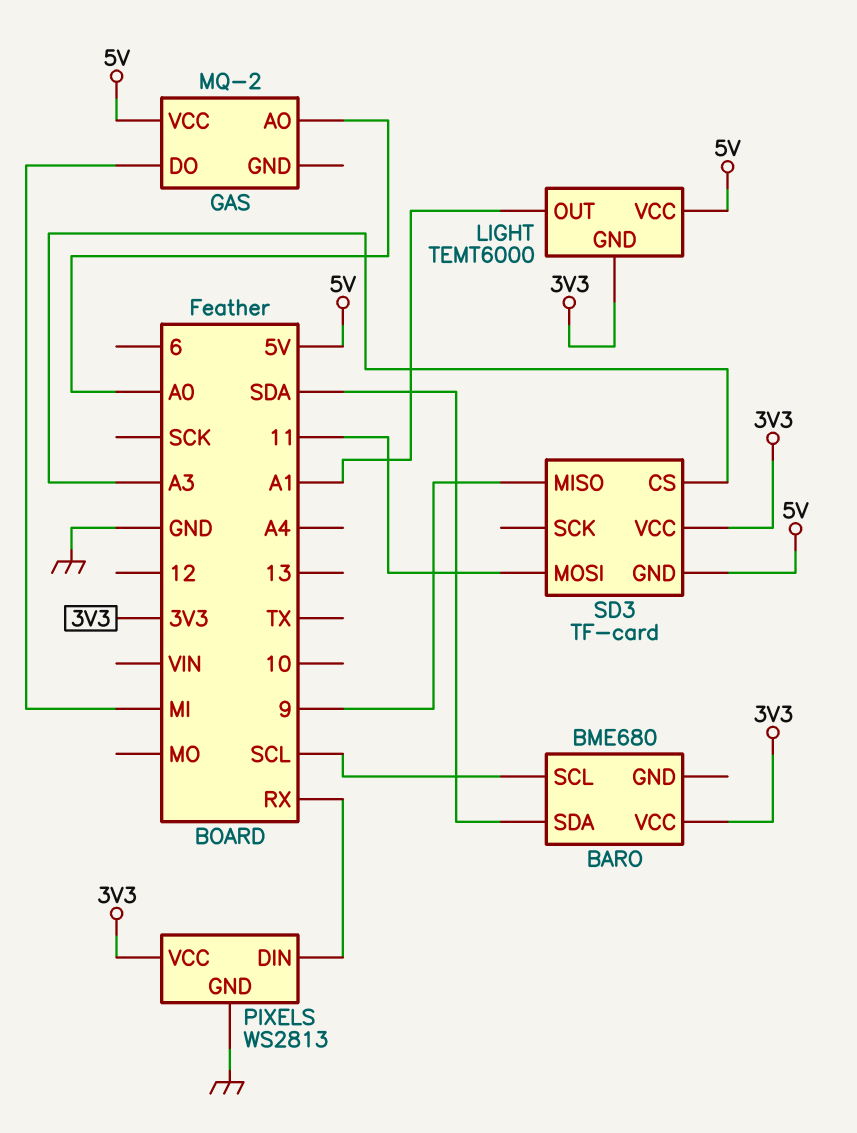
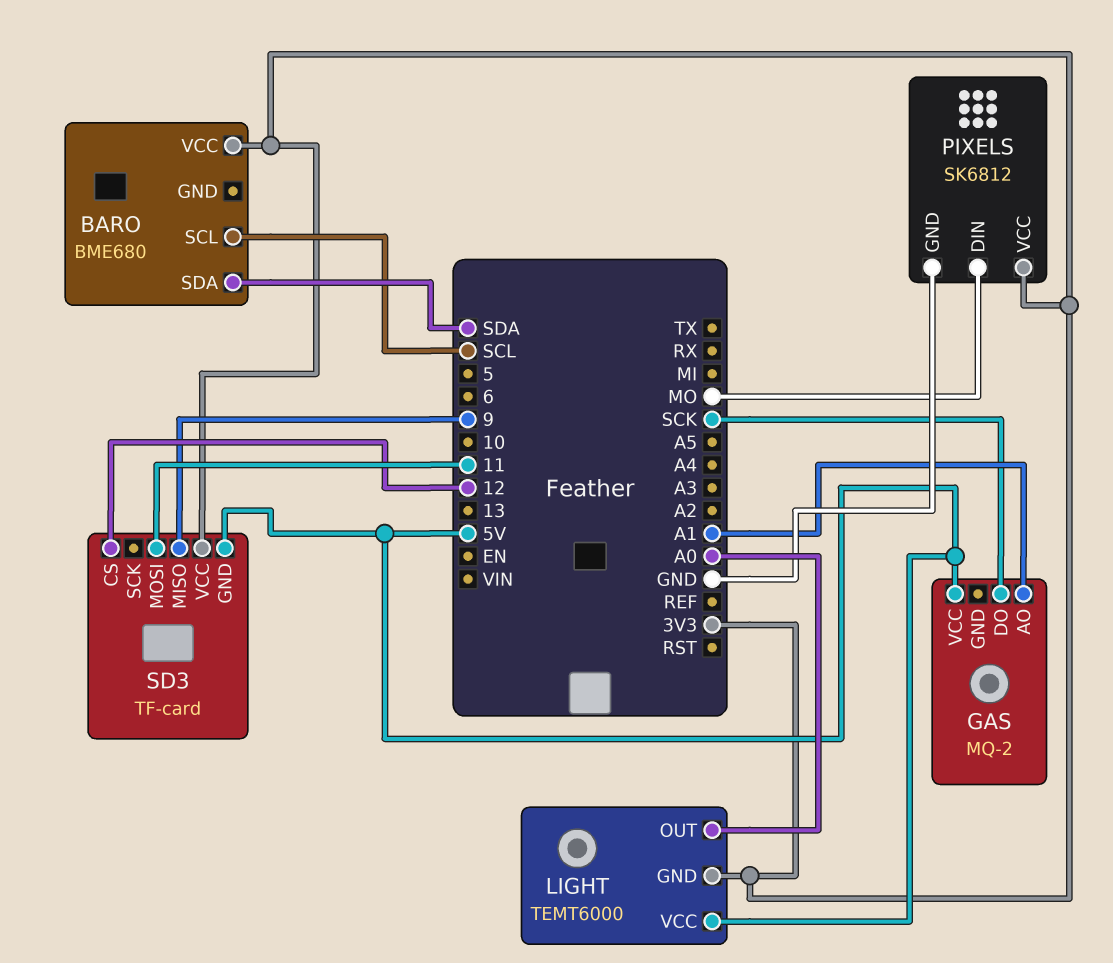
GAS pin AO: A0 -> A1
GAS pin DO: MI -> SCK
LIGHT pin OUT: A1 -> A0
PIXELS: WS2813 -> SK6812
PIXELS pin DIN: RX -> MO
SD3 pin CS: A3 -> 12

